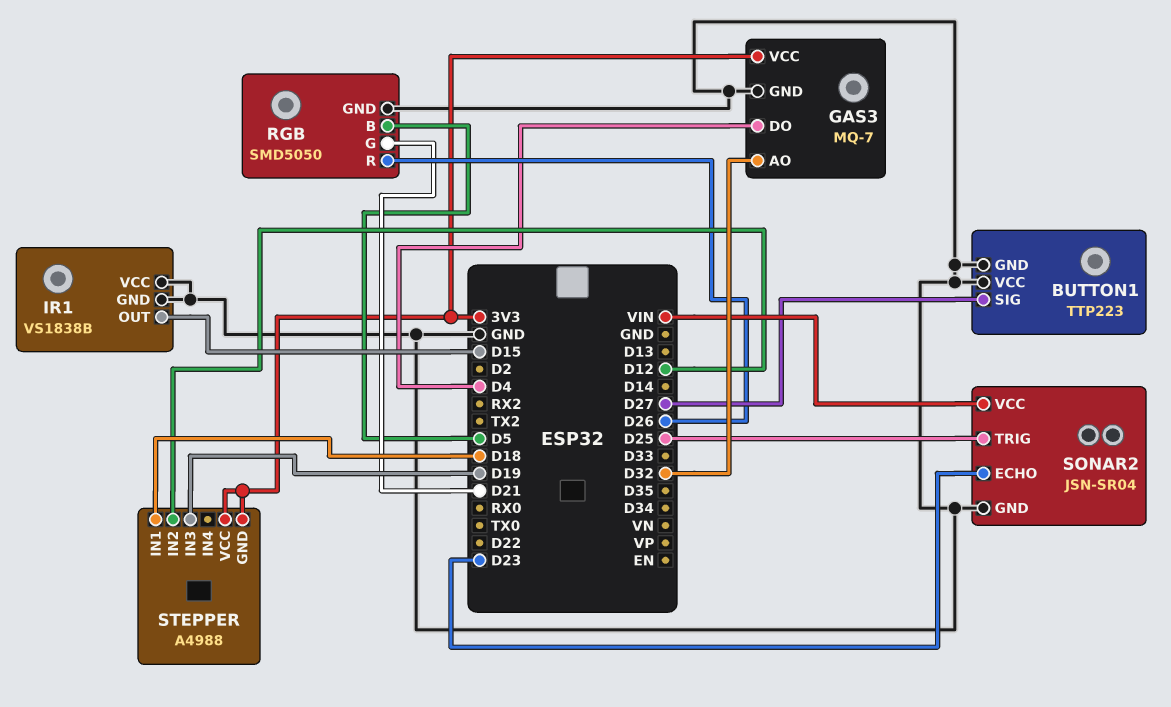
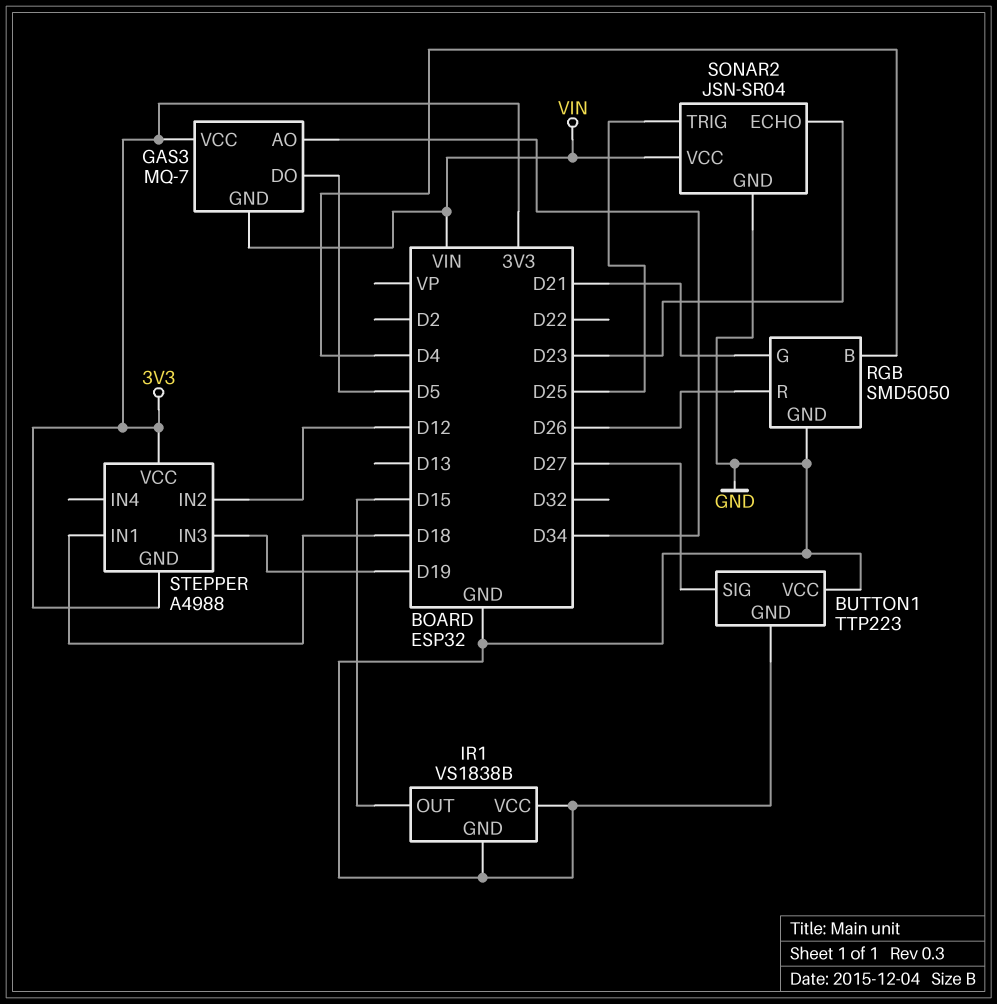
GAS3 pin AO: D32 -> D34
GAS3 pin DO: D4 -> D5
GAS3 pin GND: GND -> VIN
RGB pin B: D5 -> D4

